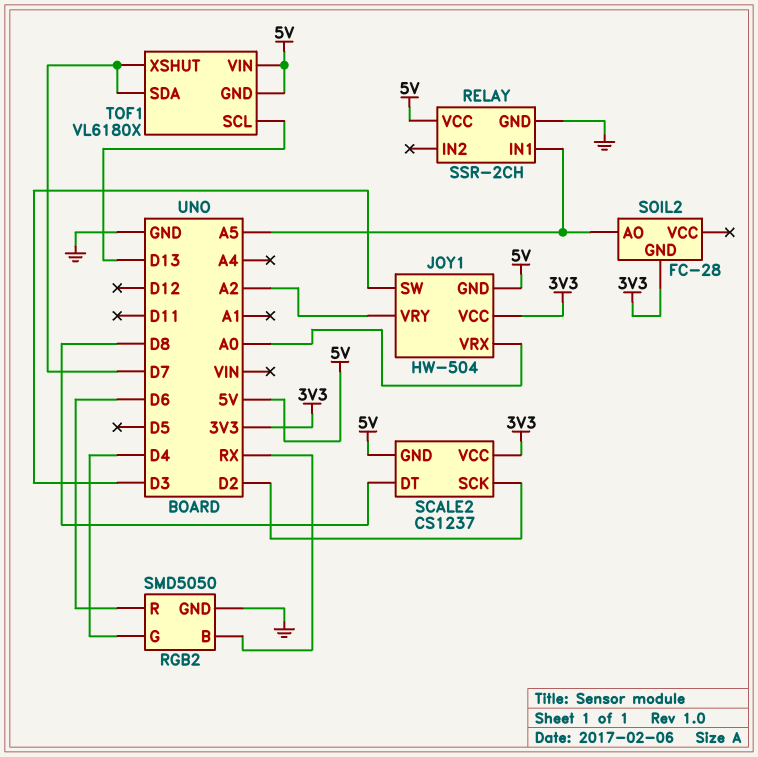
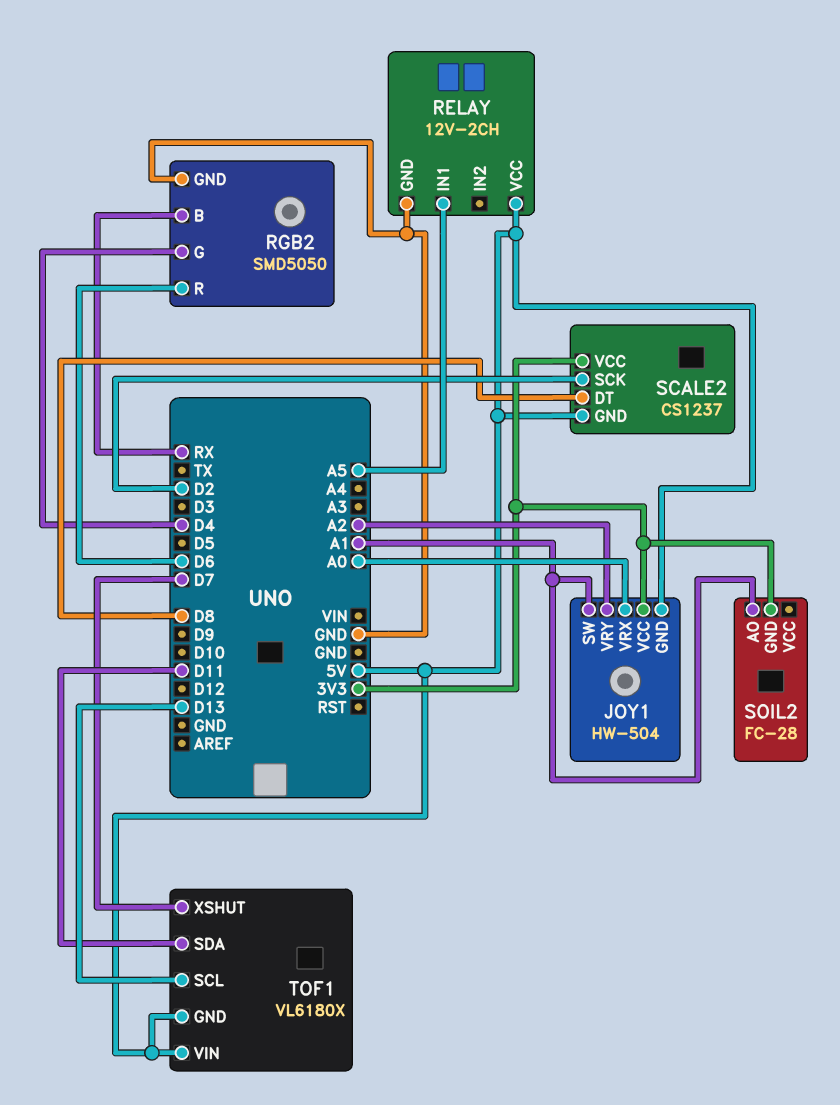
JOY1 pin SW: D3 -> A1
RELAY: SSR-2CH -> 12V-2CH
SOIL2 pin AO: A5 -> A1
TOF1 pin SDA: D7 -> D11

